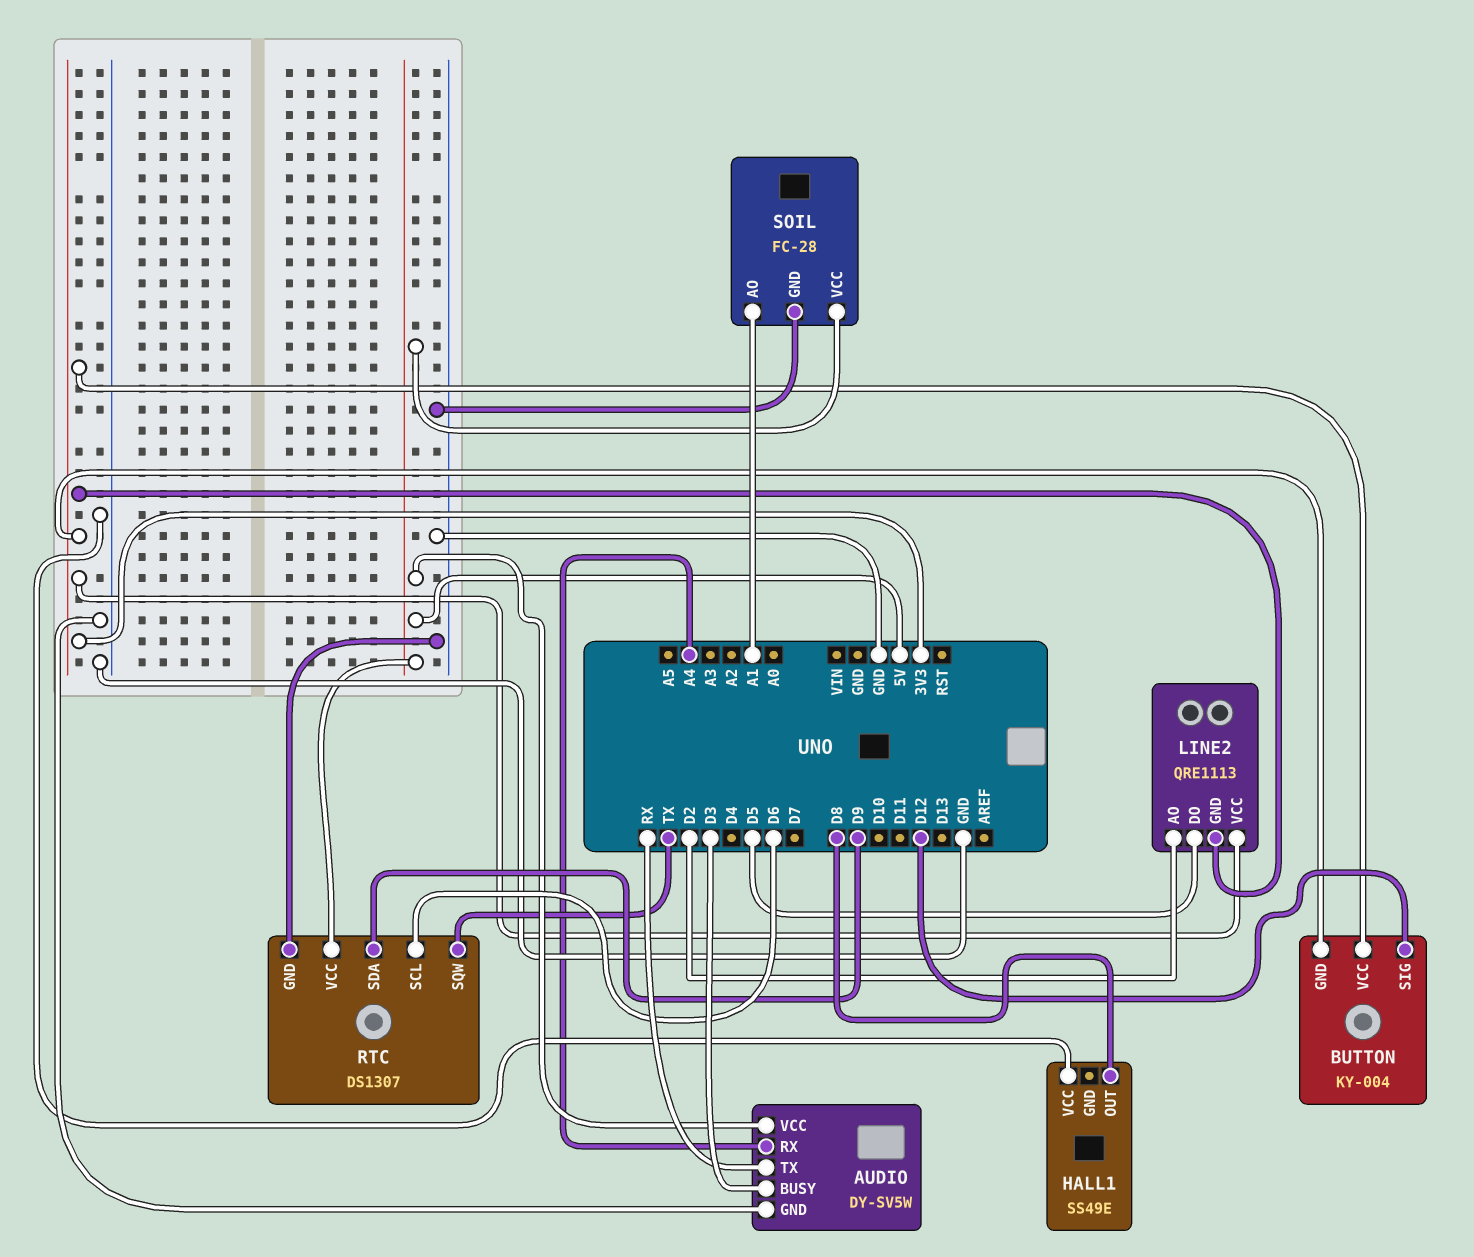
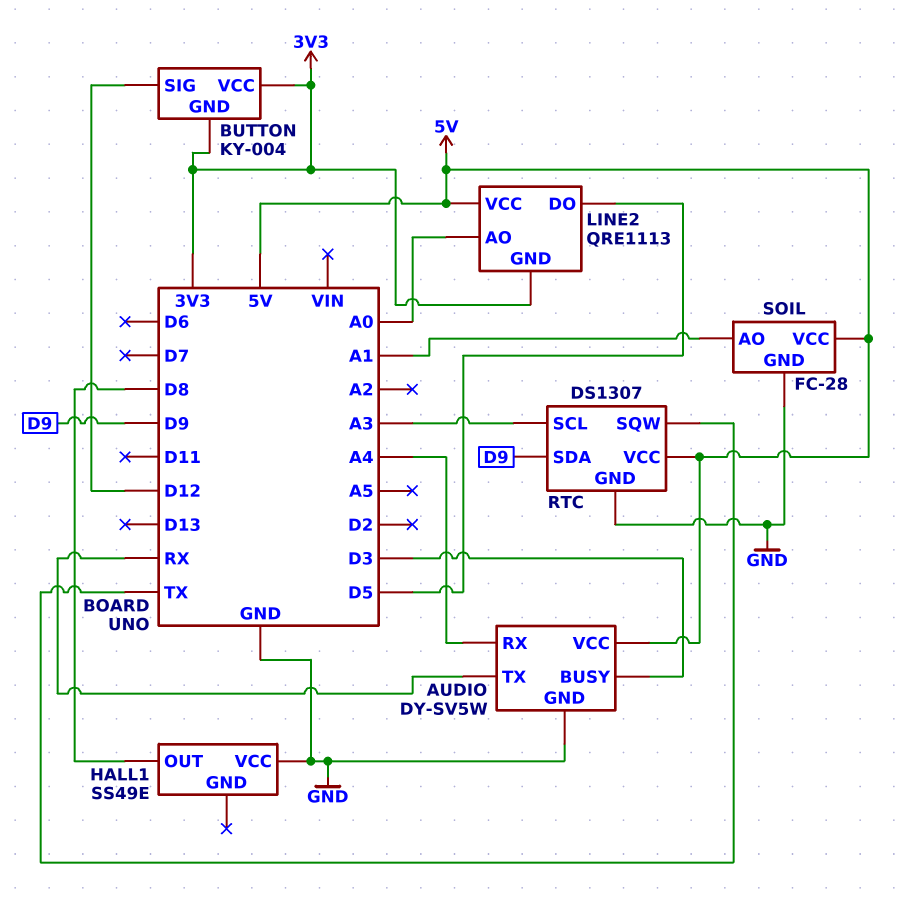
LINE2 pin AO: D2 -> A0
LINE2 pin VCC: 3V3 -> 5V
RTC pin SCL: D6 -> A3

